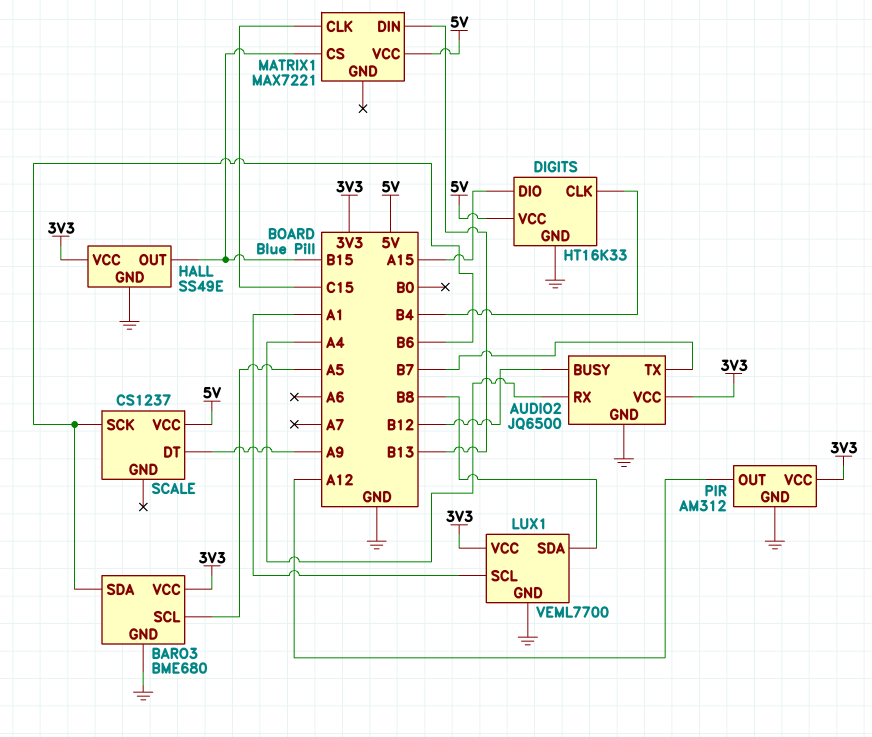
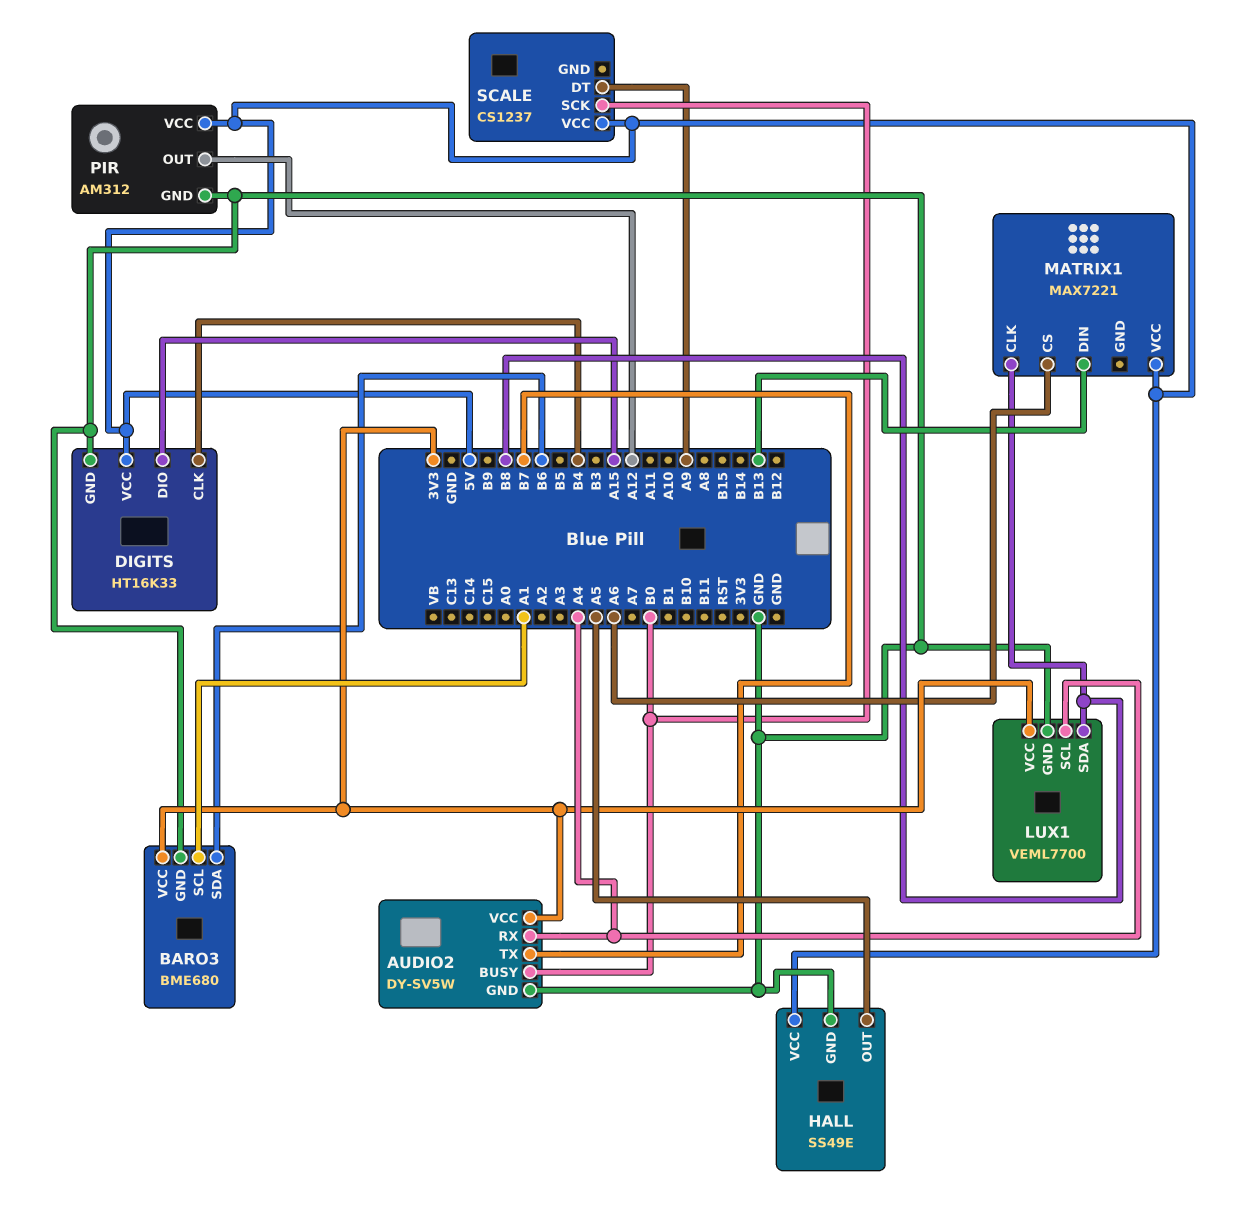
AUDIO2: JQ6500 -> DY-SV5W
AUDIO2 pin BUSY: B12 -> B0
BARO3 pin SCL: A5 -> A1
HALL pin OUT: B15 -> A5
HALL pin VCC: 3V3 -> 5V
LUX1 pin SCL: A1 -> A4
MATRIX1 pin CLK: C15 -> B8
MATRIX1 pin CS: B15 -> A6
PIR pin VCC: 3V3 -> 5V
SCALE pin SCK: B6 -> B0

